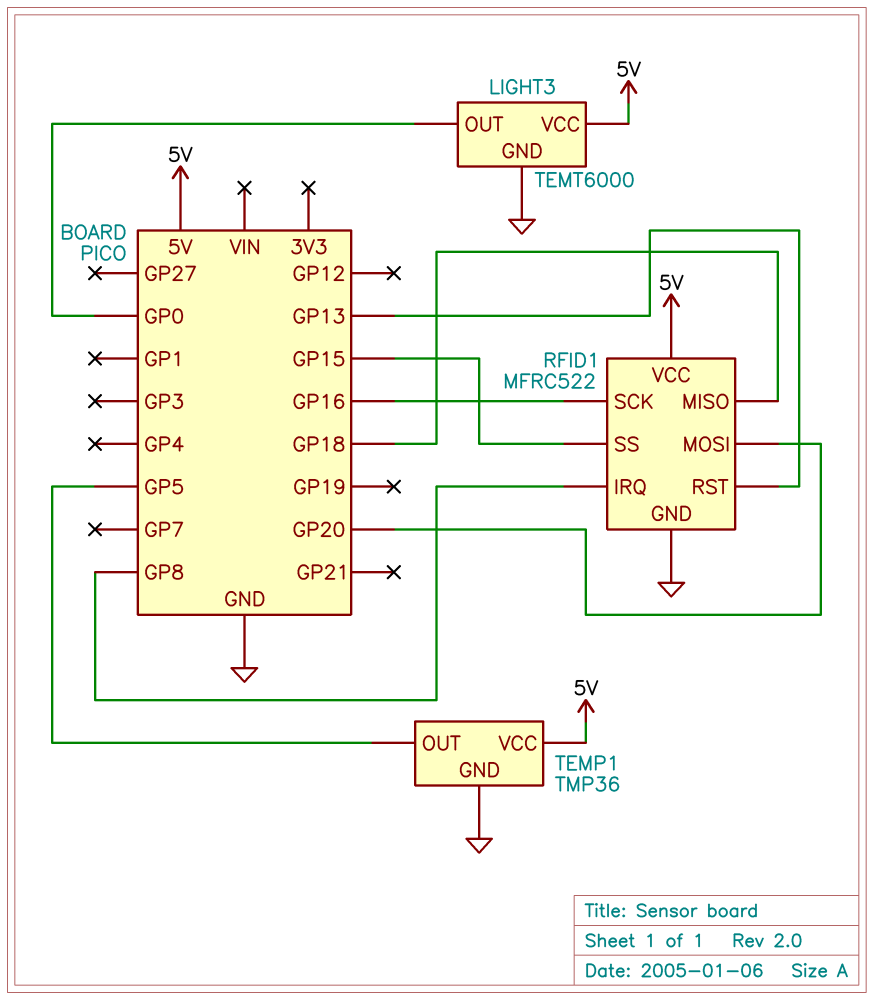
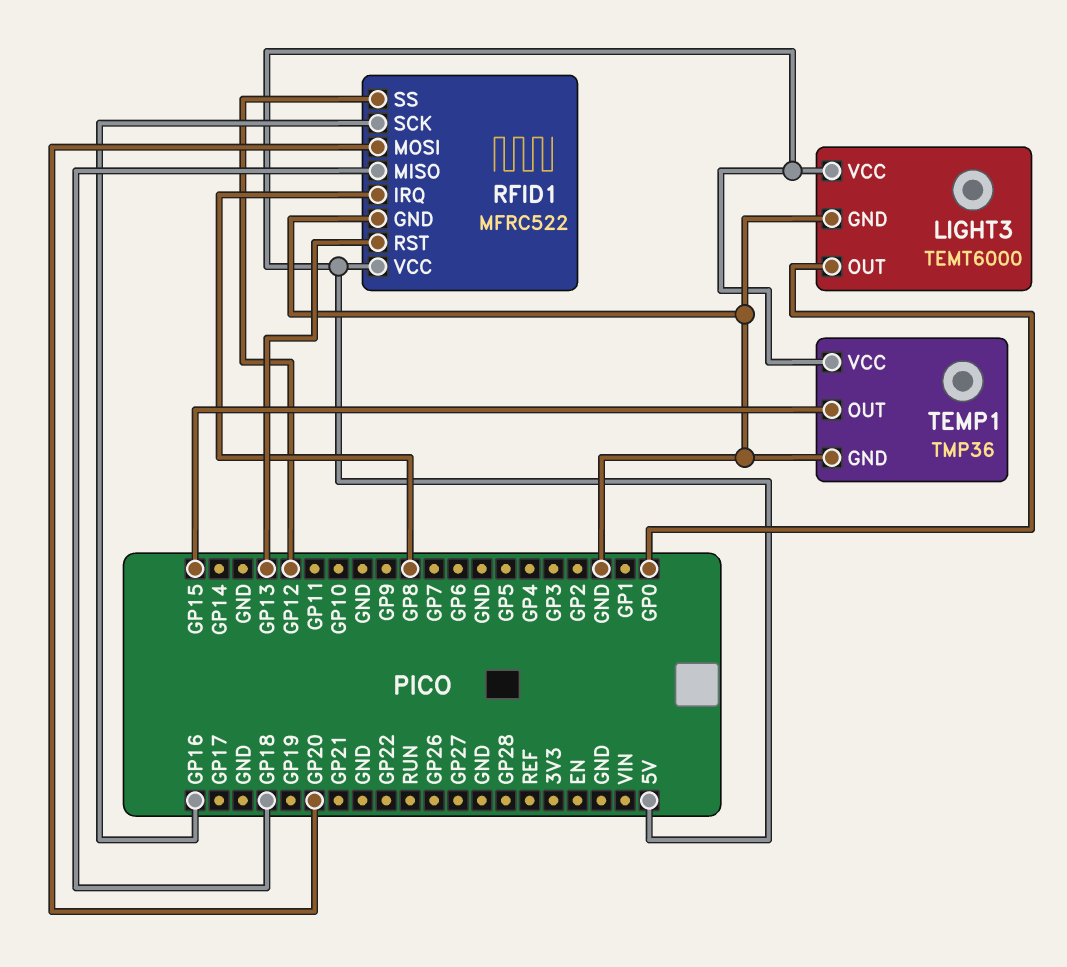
RFID1 pin SS: GP15 -> GP12
TEMP1 pin OUT: GP5 -> GP15

